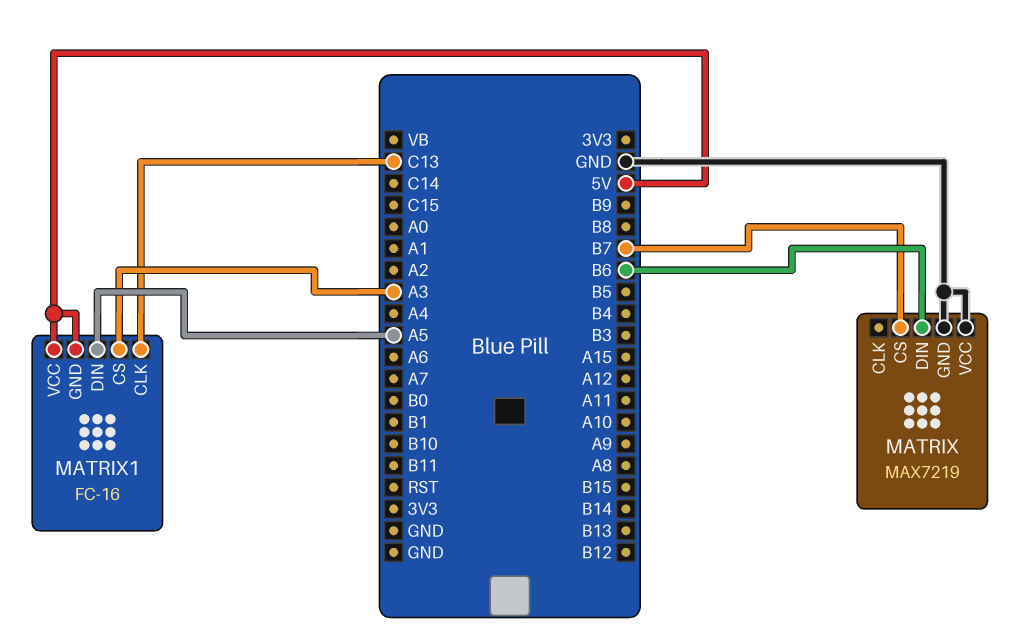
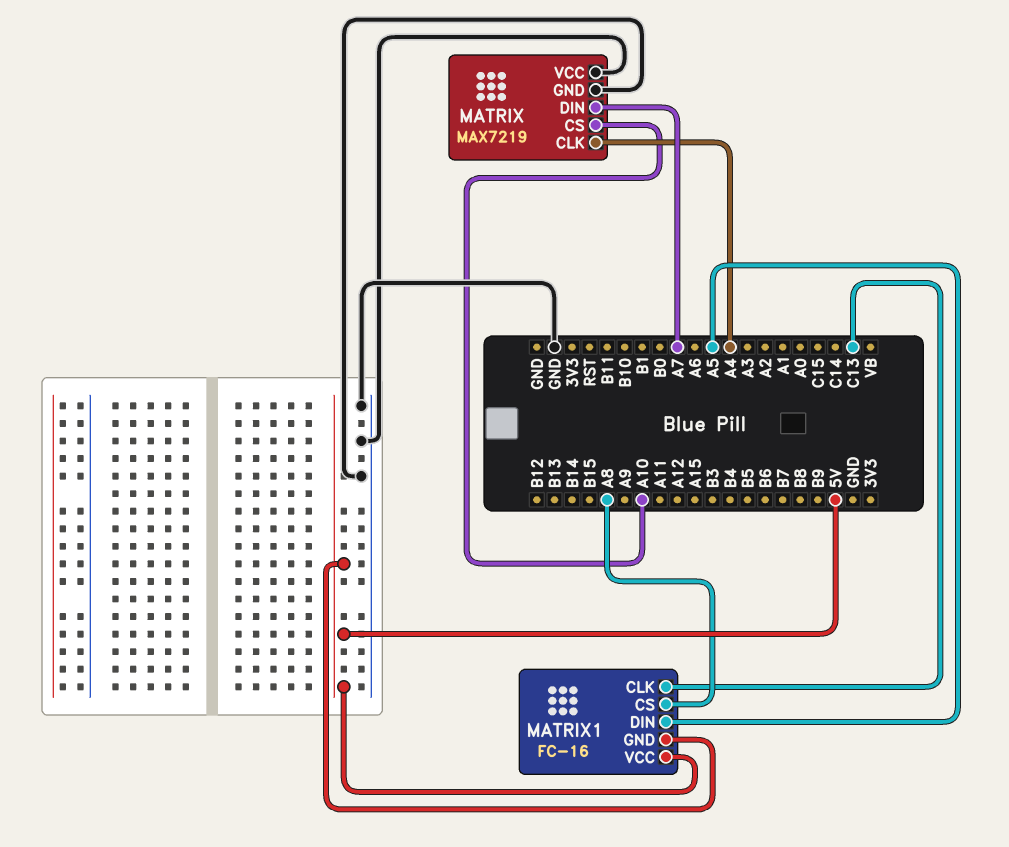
MATRIX pin CLK: none -> A4
MATRIX pin CS: B7 -> A10
MATRIX pin DIN: B6 -> A7
MATRIX1 pin CS: A3 -> A8

